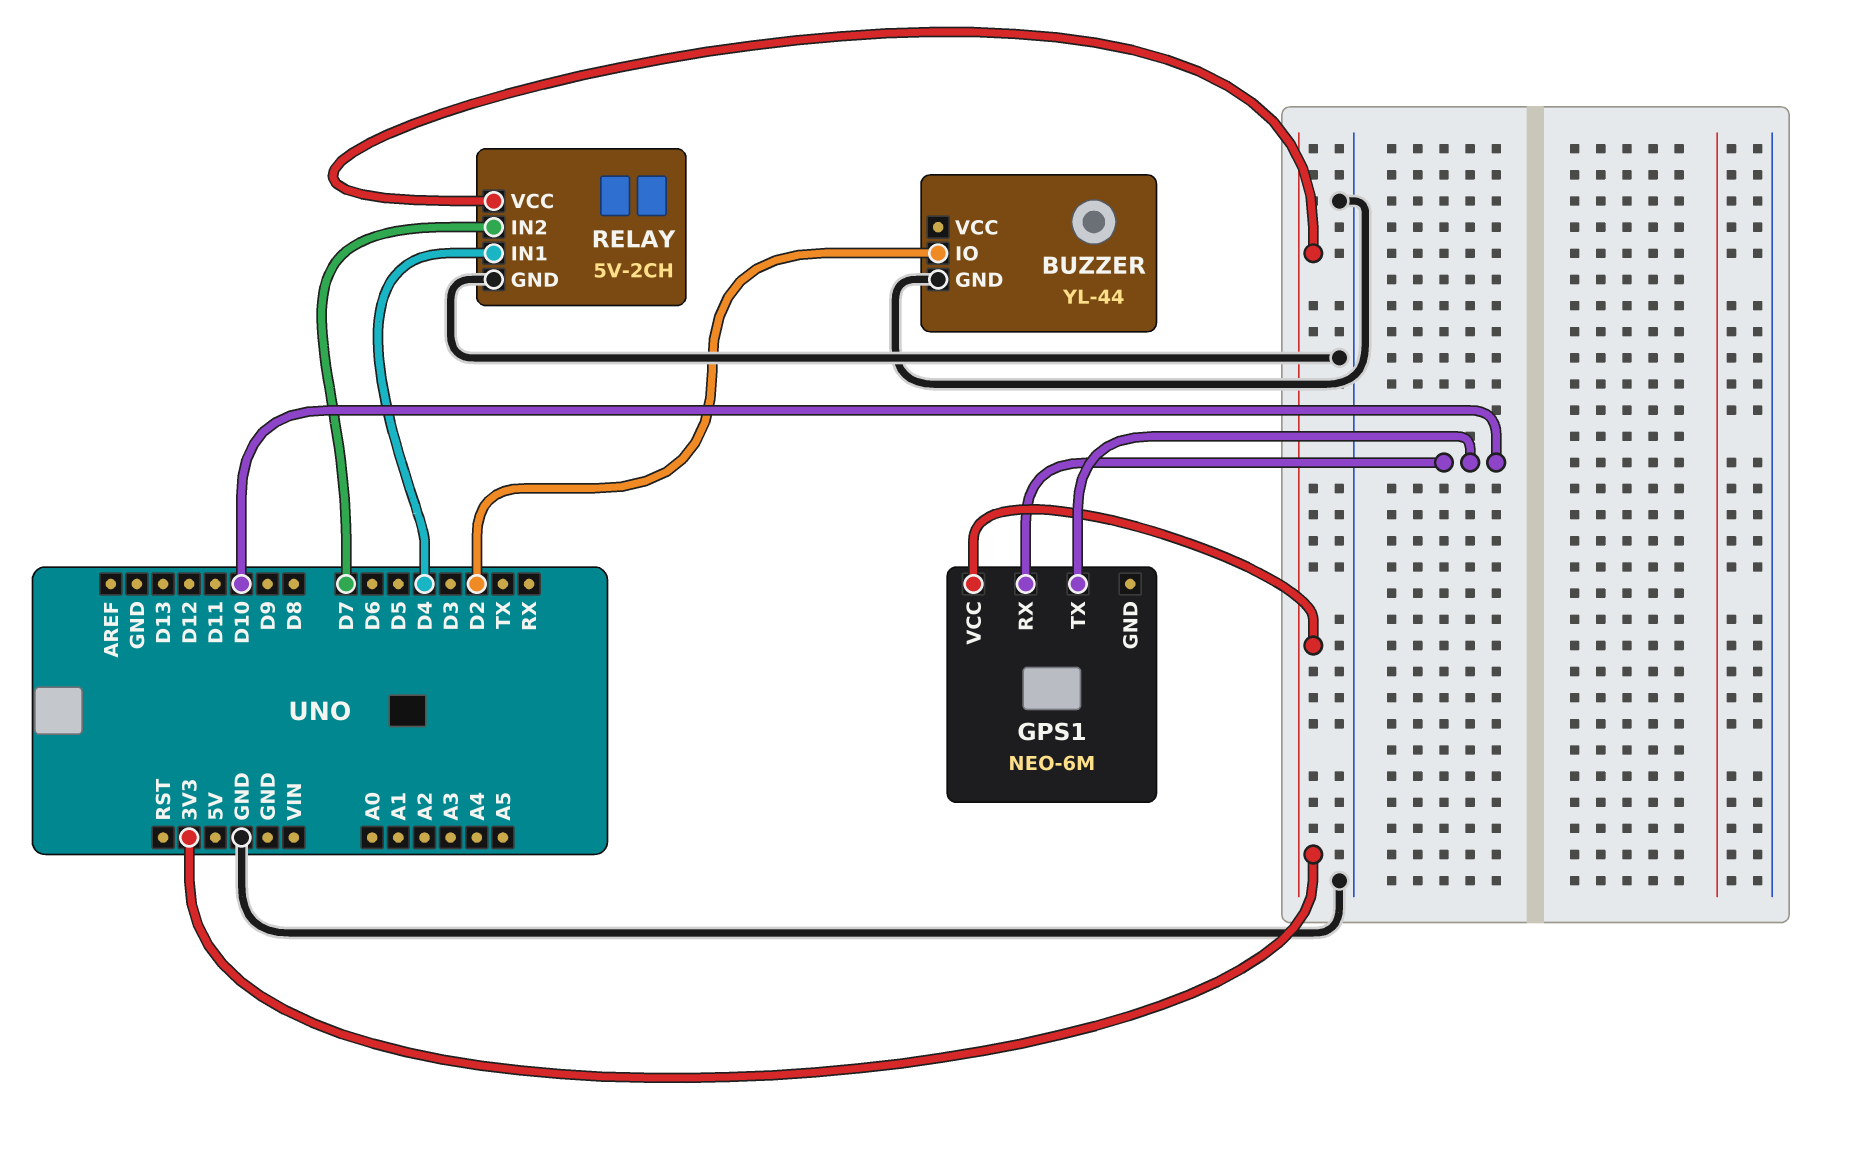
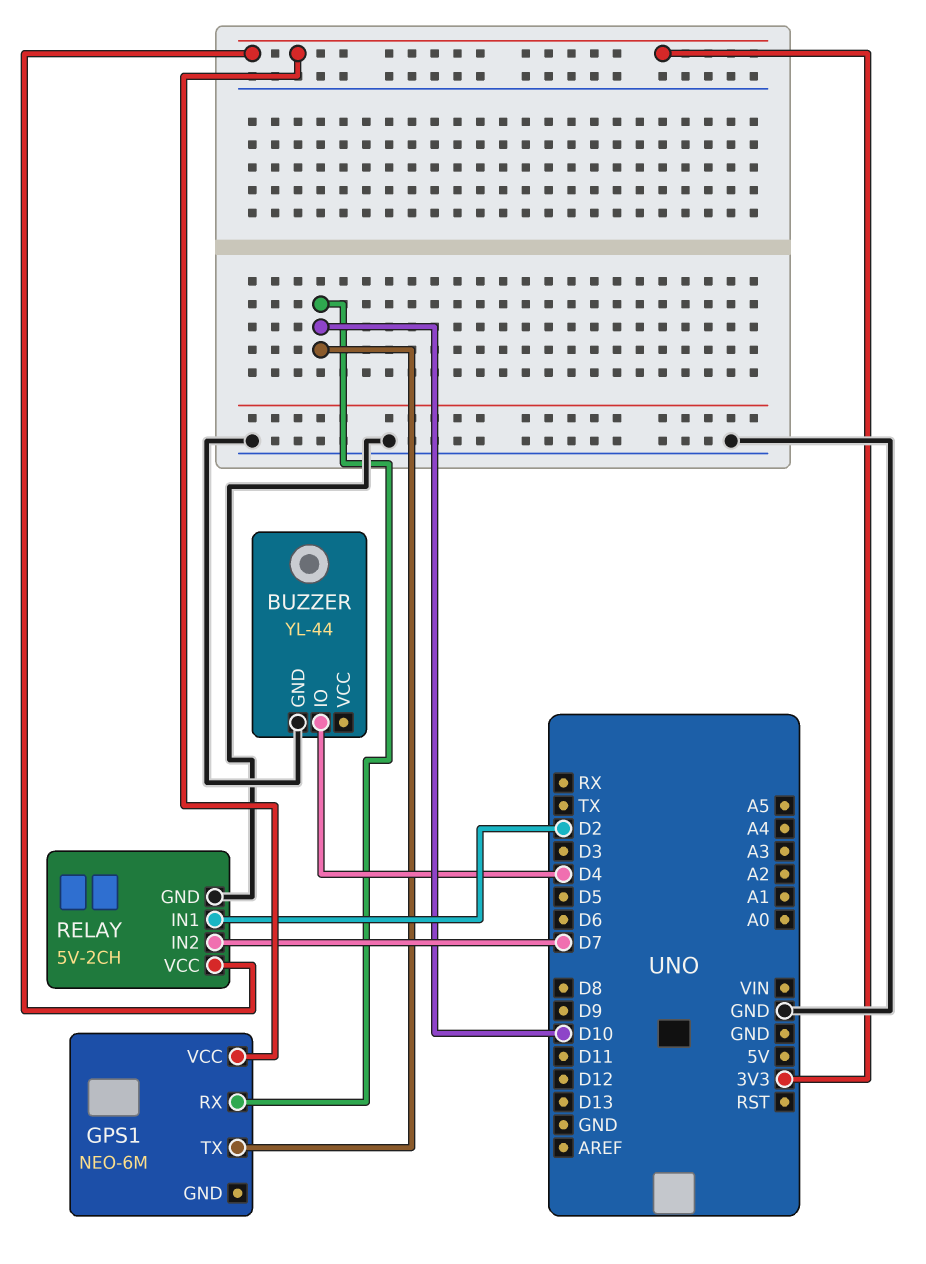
BUZZER pin IO: D2 -> D4
RELAY pin IN1: D4 -> D2

